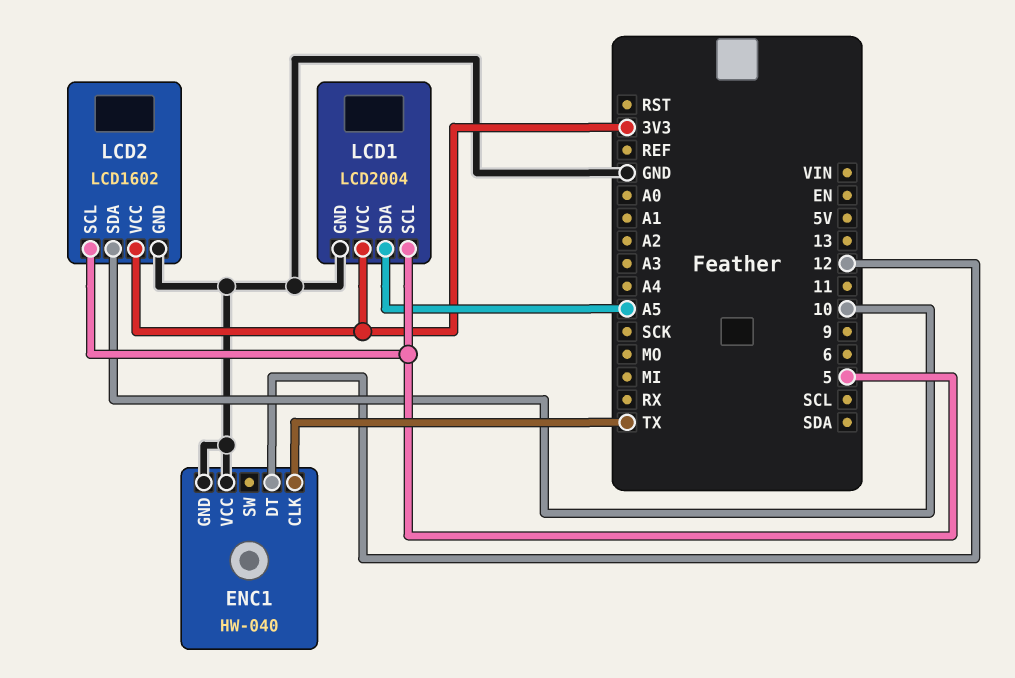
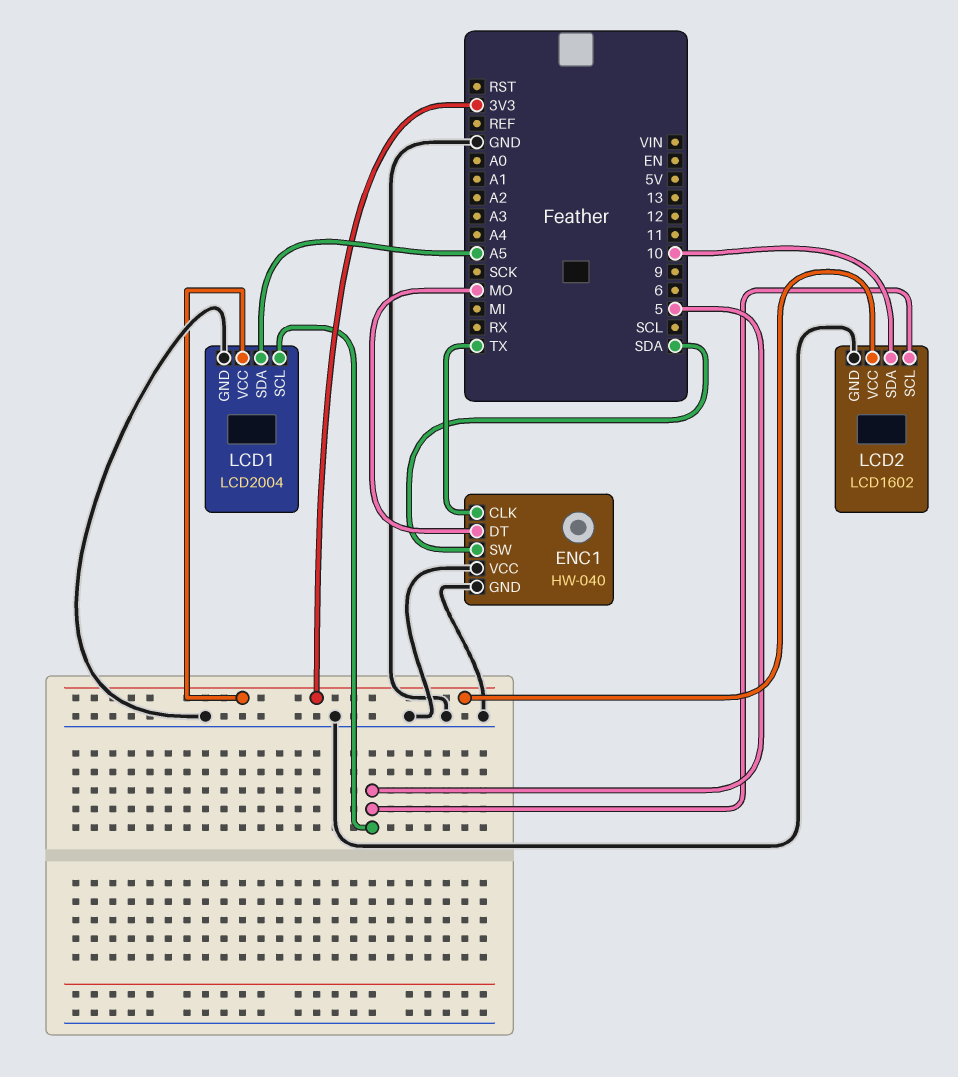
ENC1 pin DT: 12 -> MO
ENC1 pin SW: none -> SDA

